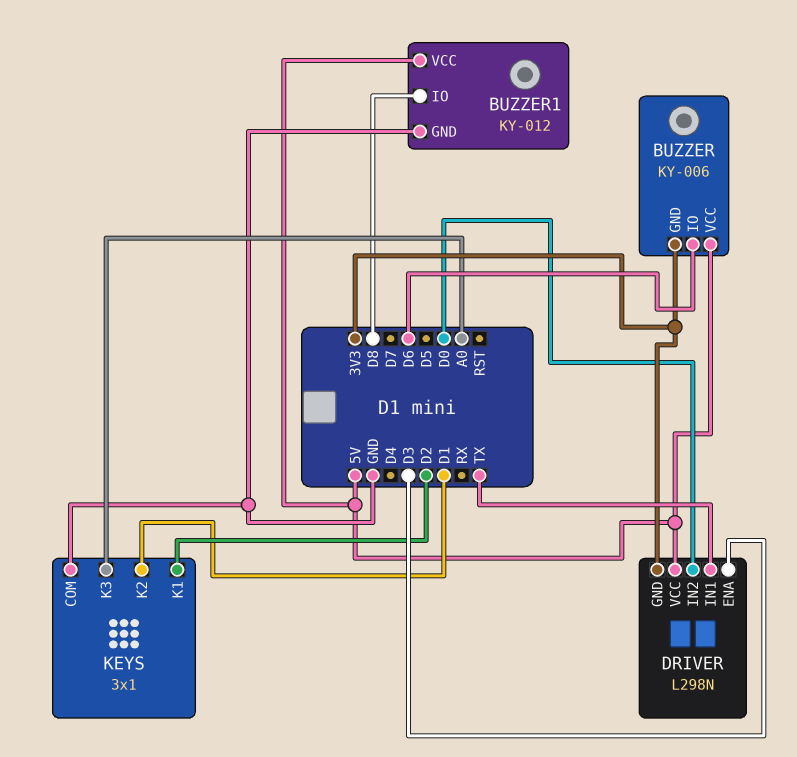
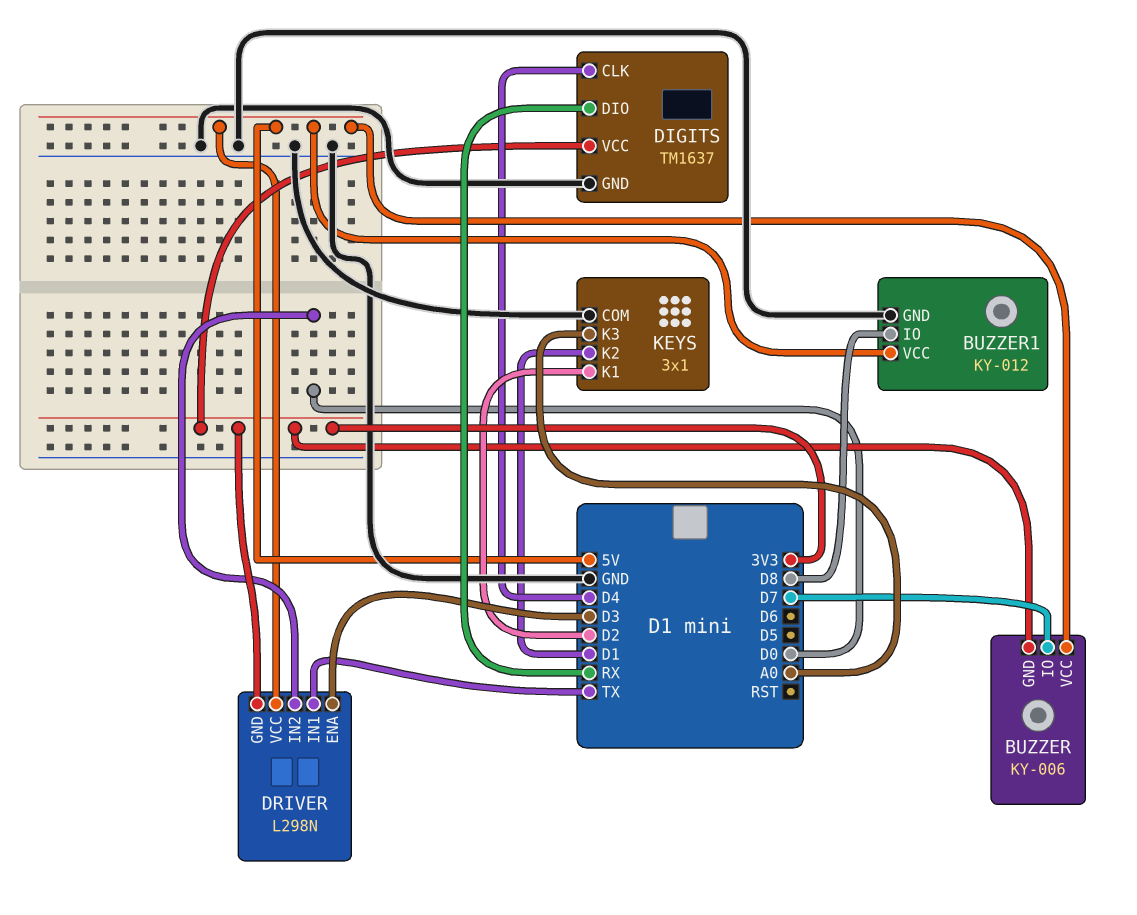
BUZZER pin IO: D6 -> D7
DIGITS: none -> TM1637
DIGITS pin CLK: none -> D4
DIGITS pin DIO: none -> RX
DIGITS pin GND: none -> GND
DIGITS pin VCC: none -> 3V3

